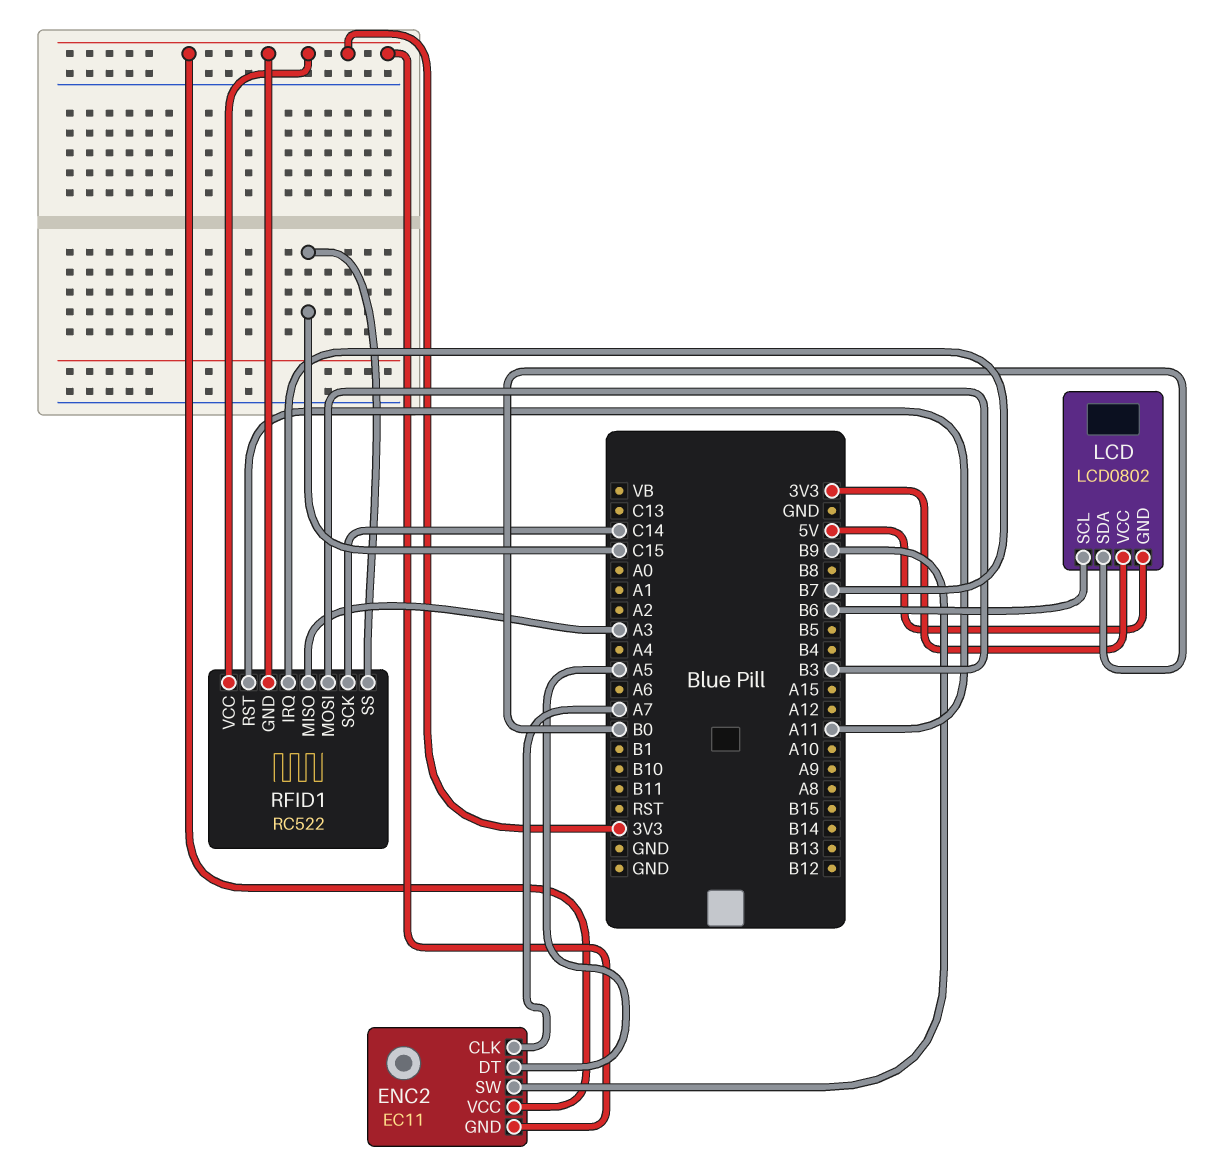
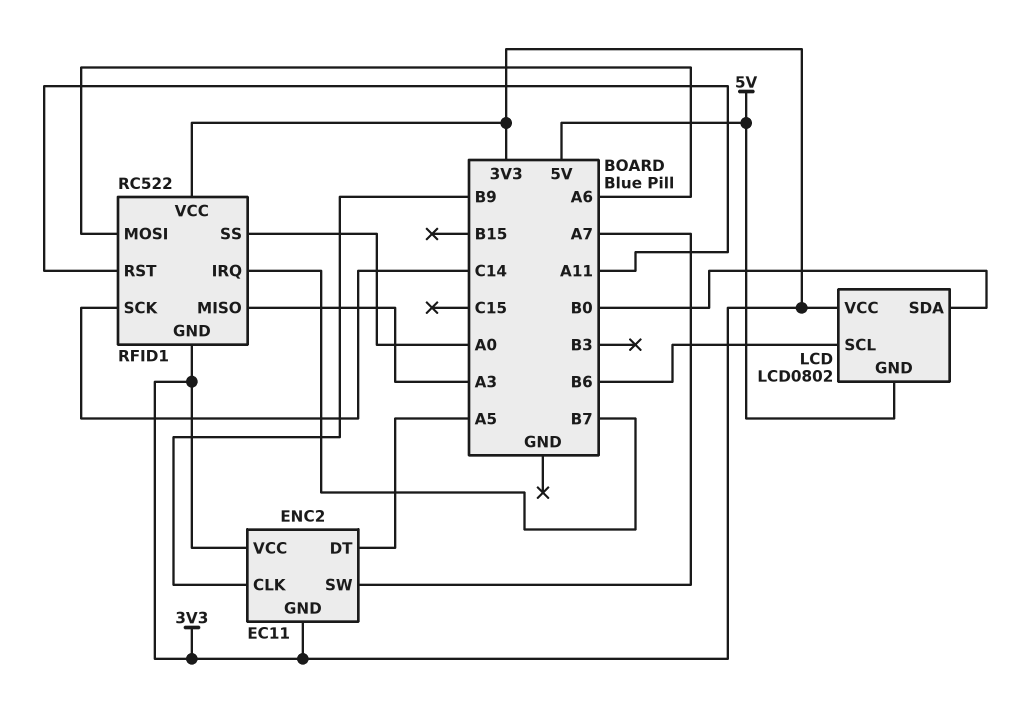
ENC2 pin CLK: A7 -> B9
ENC2 pin SW: B9 -> A7
RFID1 pin MOSI: B3 -> A6
RFID1 pin SS: C15 -> A0

